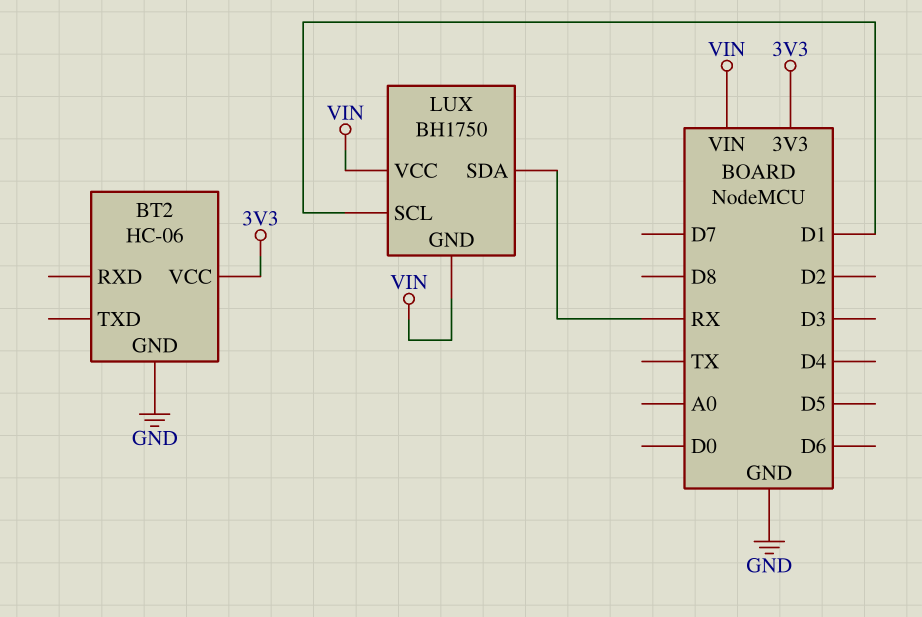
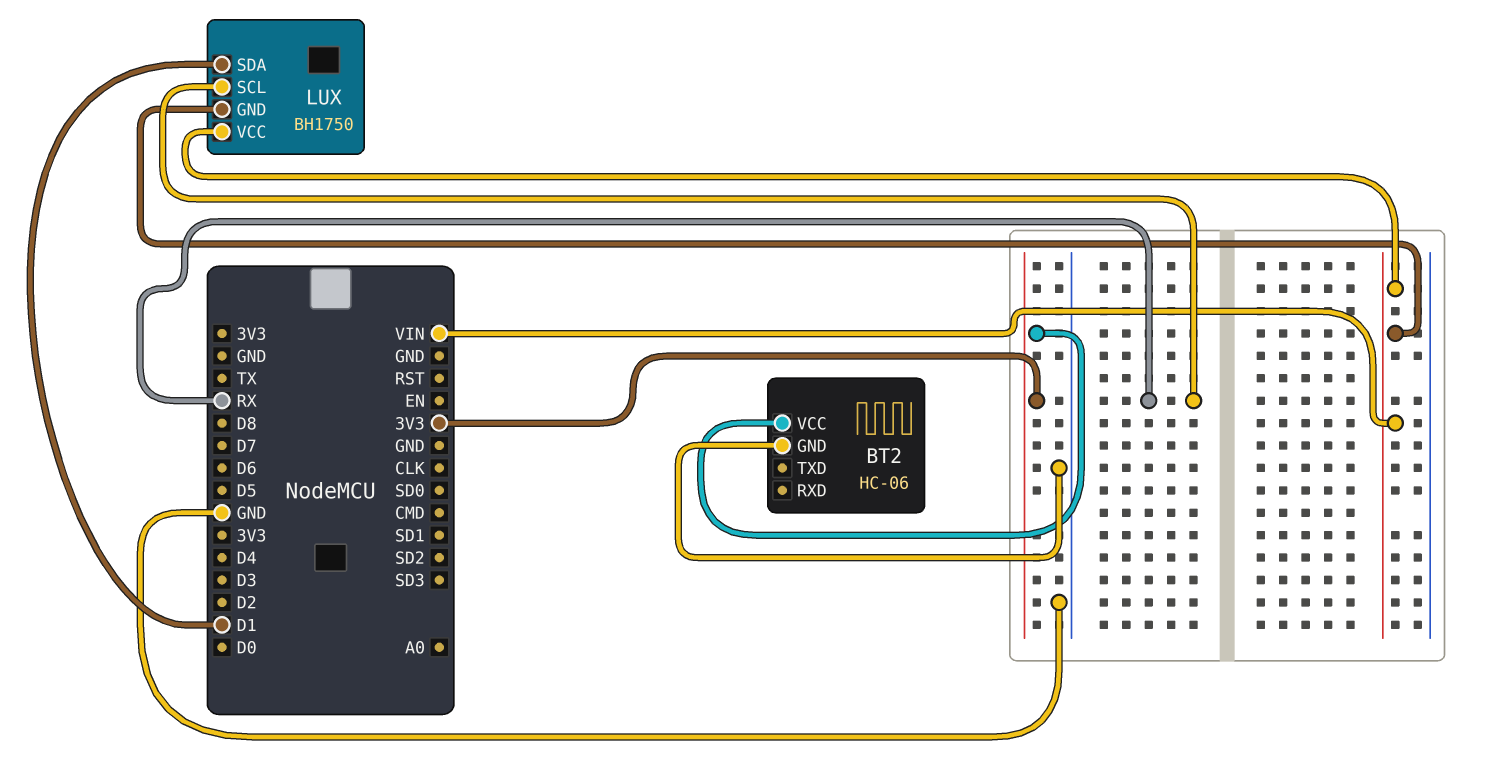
LUX pin SCL: D1 -> RX
LUX pin SDA: RX -> D1

